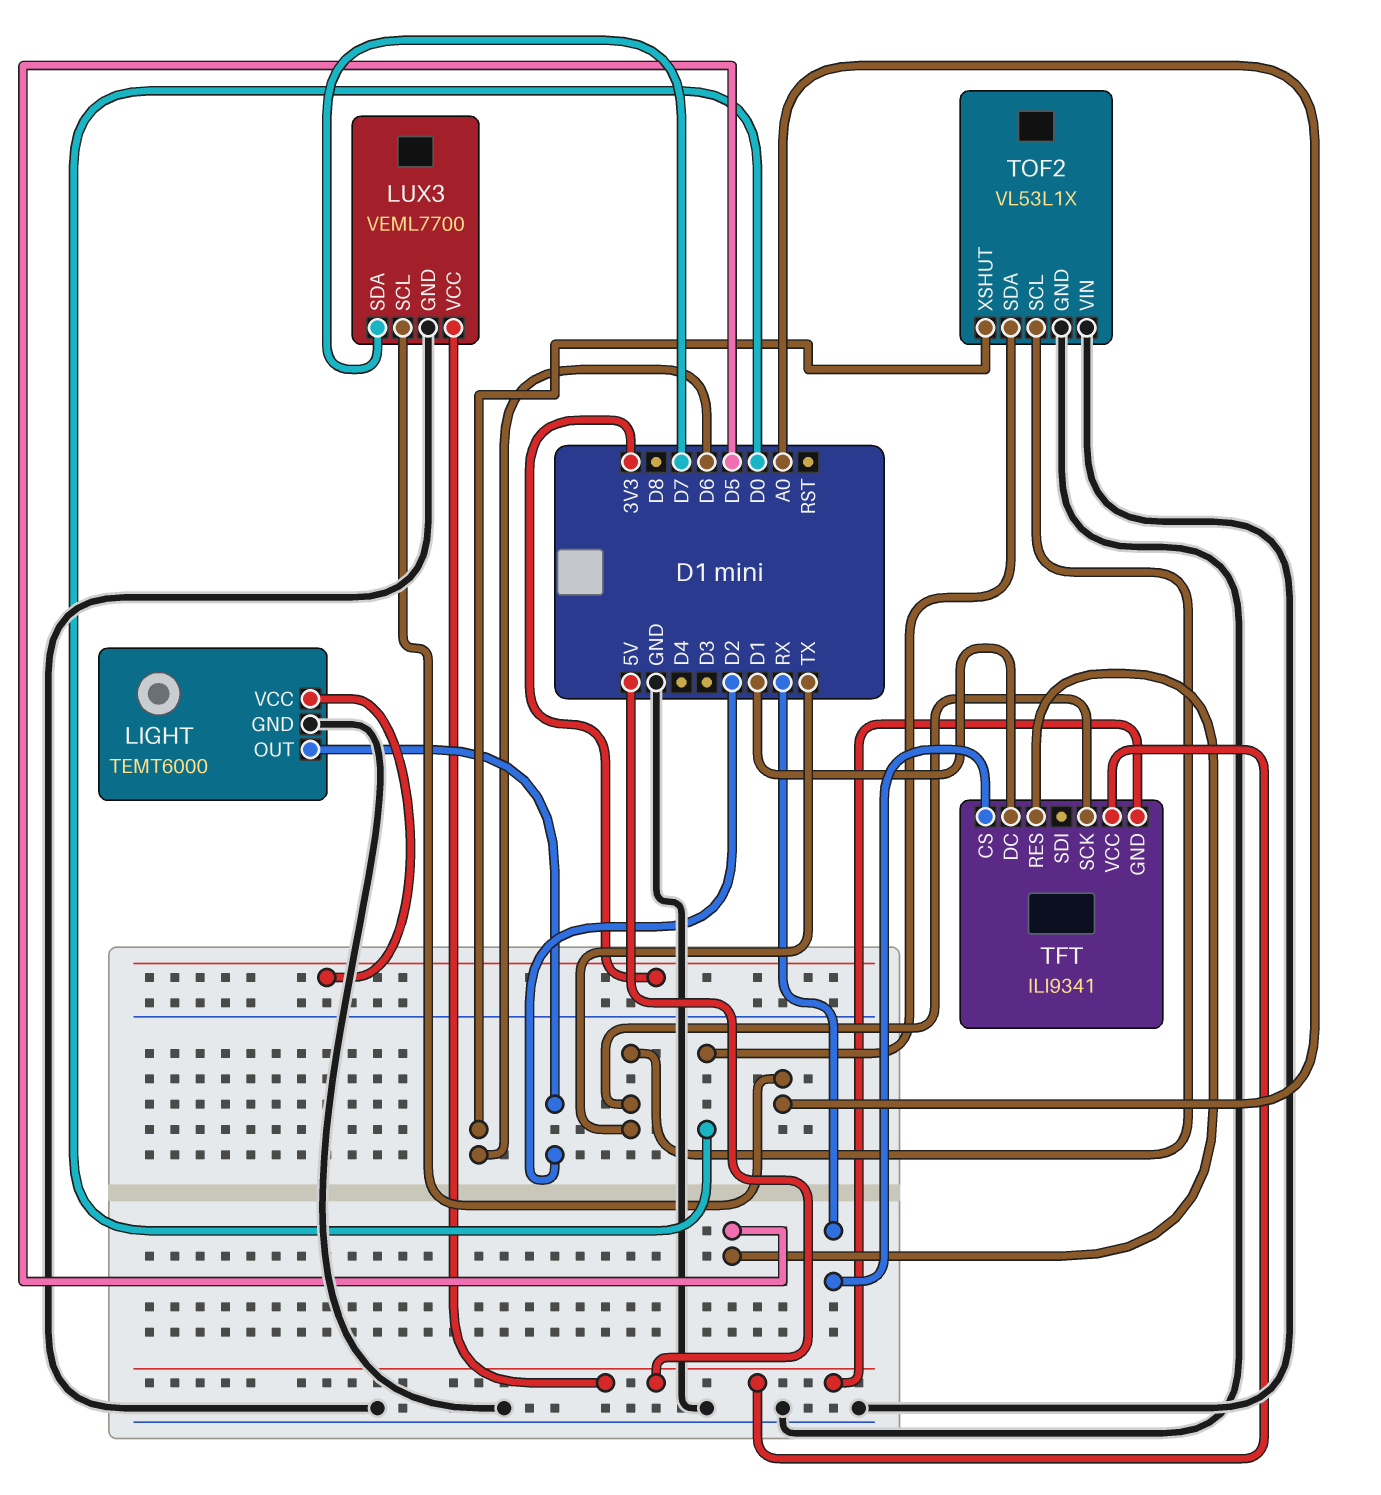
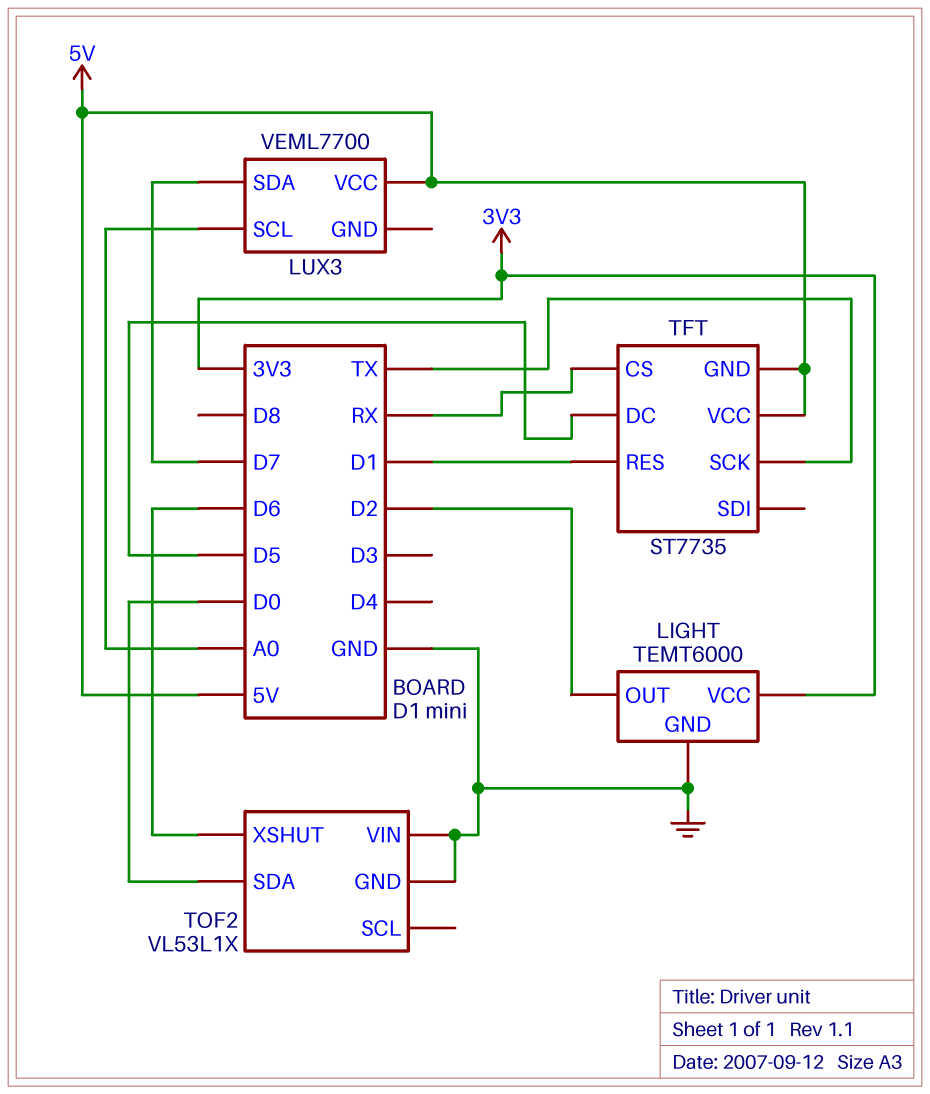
LUX3 pin GND: GND -> none
TFT: ILI9341 -> ST7735
TFT pin DC: D1 -> D5
TFT pin RES: D5 -> D1
TOF2 pin SCL: TX -> none

